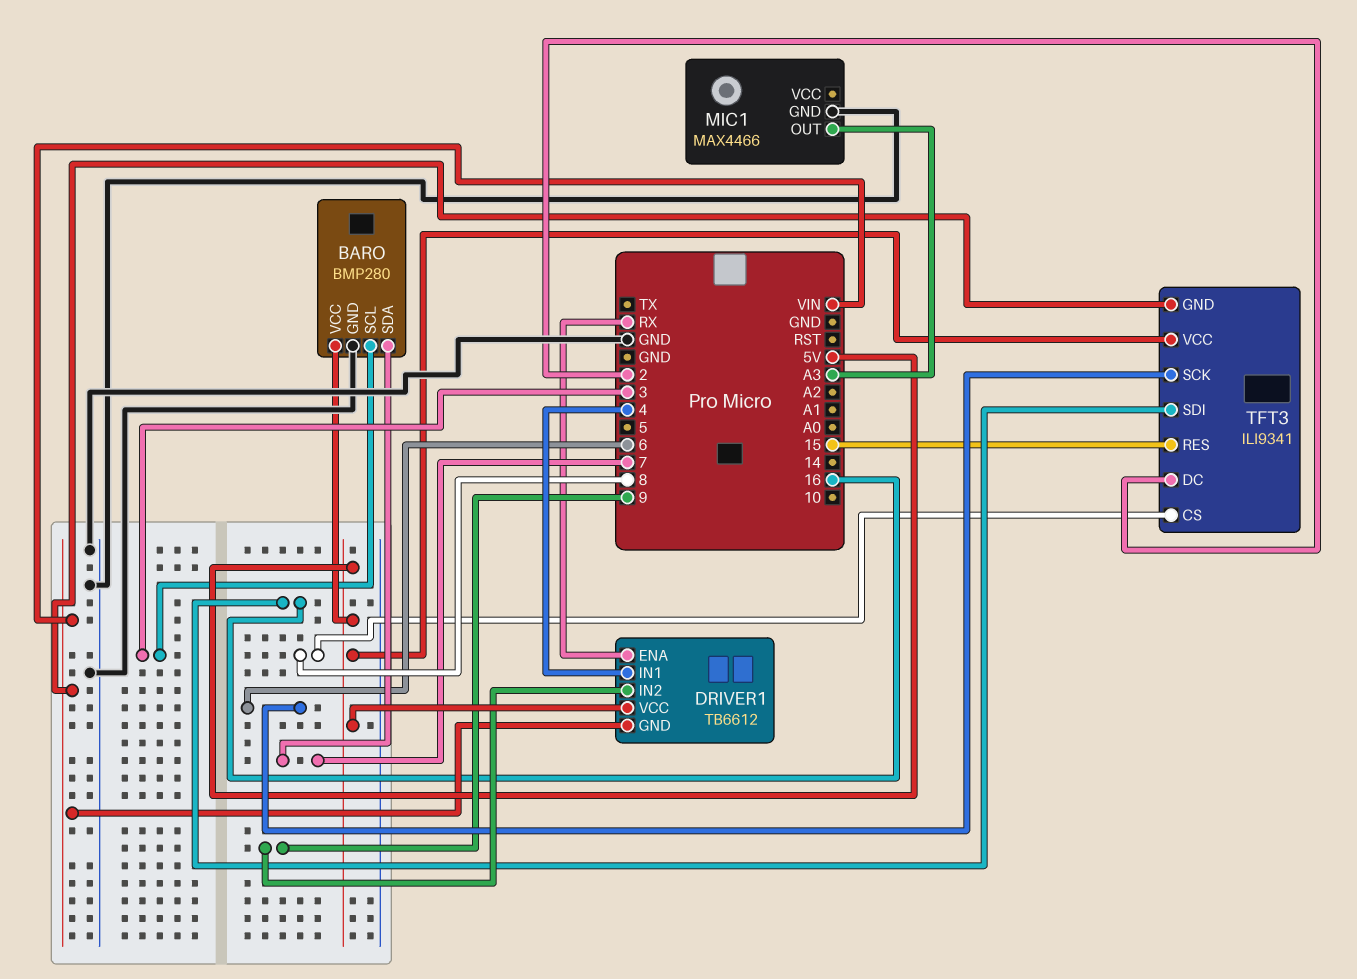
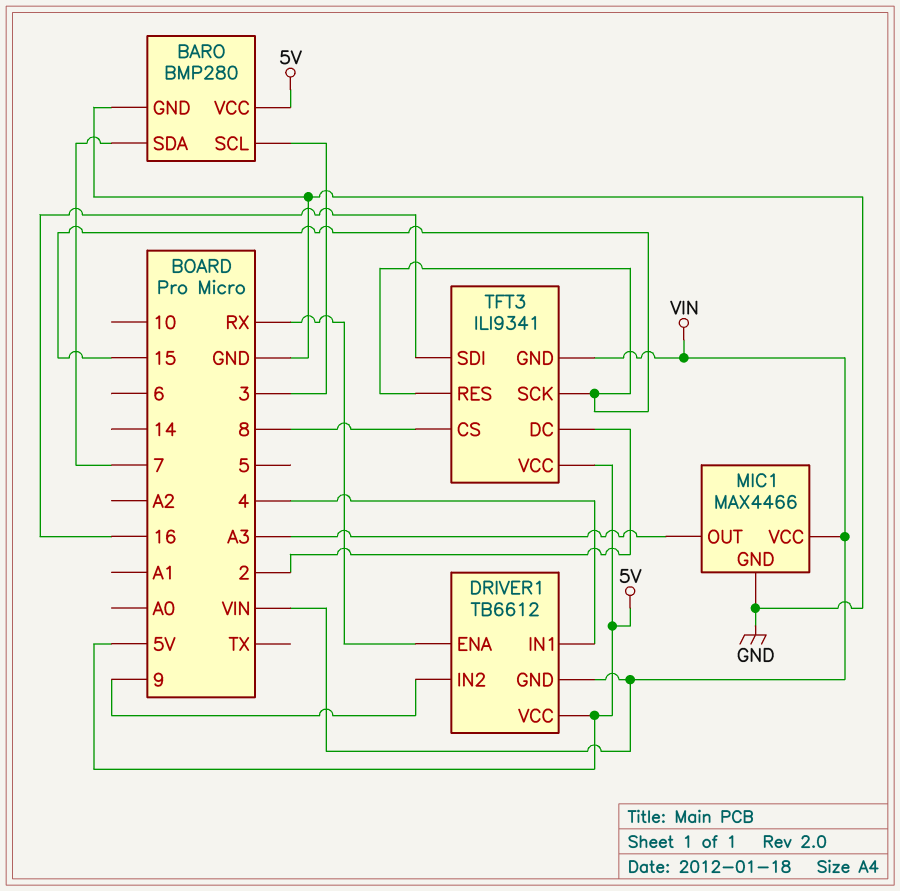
MIC1 pin VCC: none -> VIN
TFT3 pin SCK: 6 -> 15

